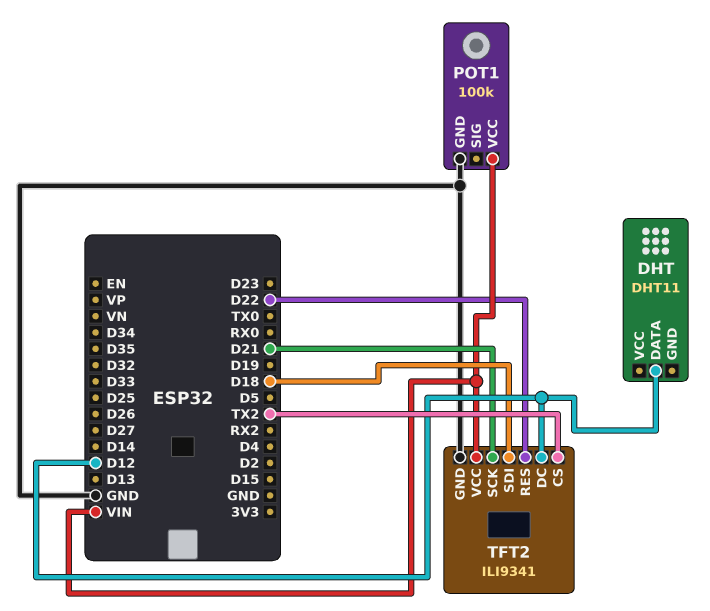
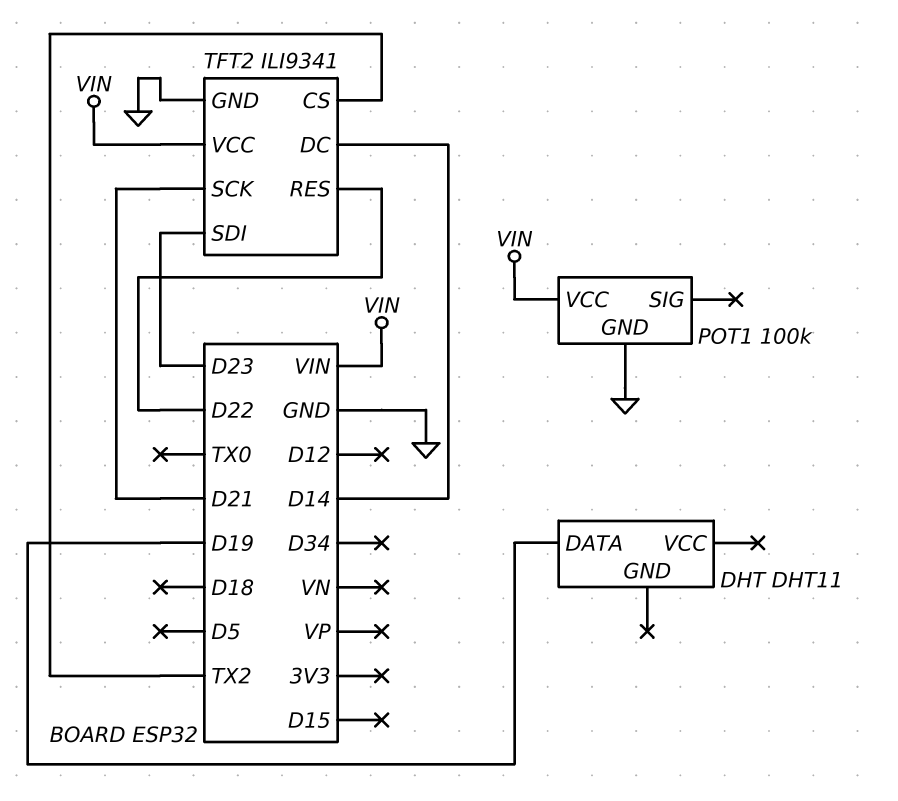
DHT pin DATA: D12 -> D19
TFT2 pin DC: D12 -> D14
TFT2 pin SDI: D18 -> D23

